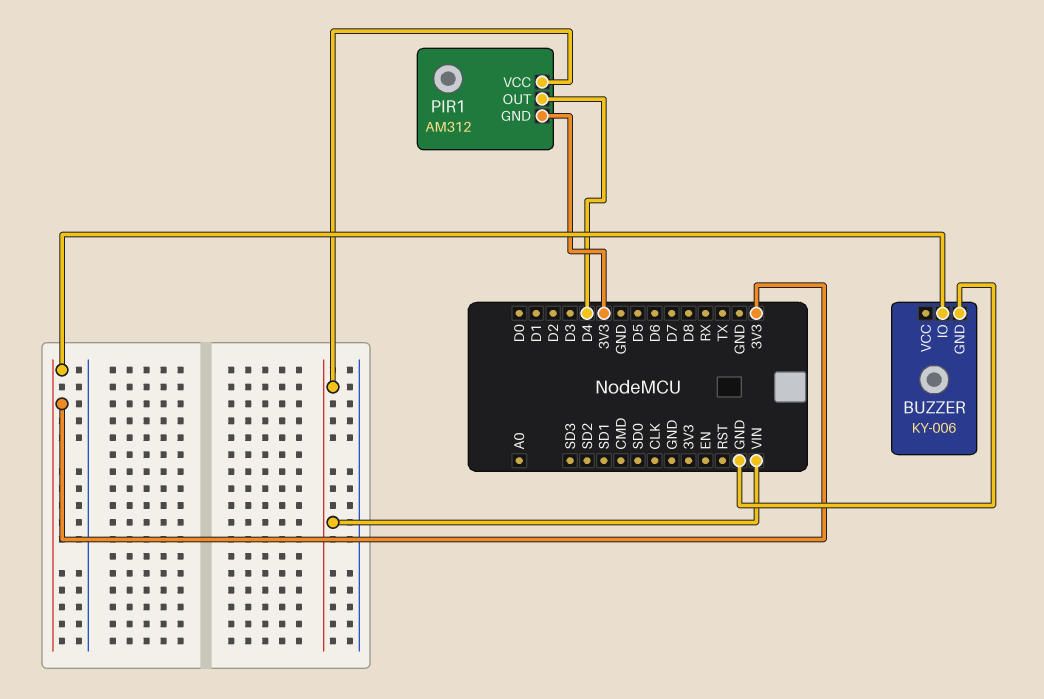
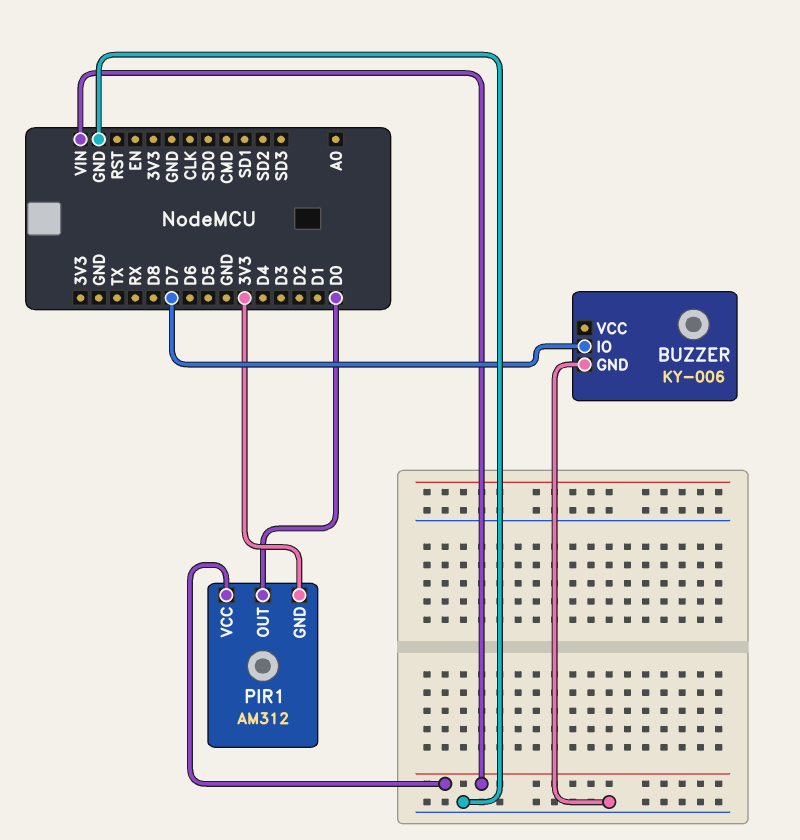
BUZZER pin IO: 3V3 -> D7
PIR1 pin OUT: D4 -> D0

